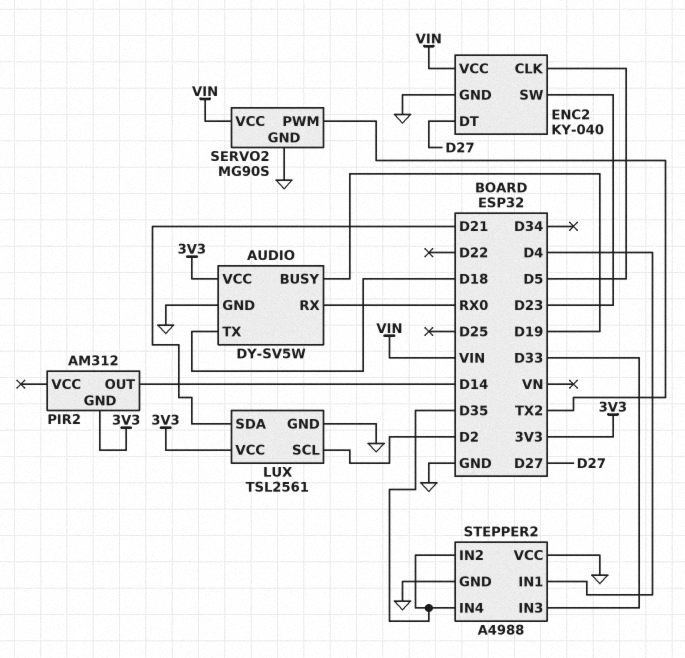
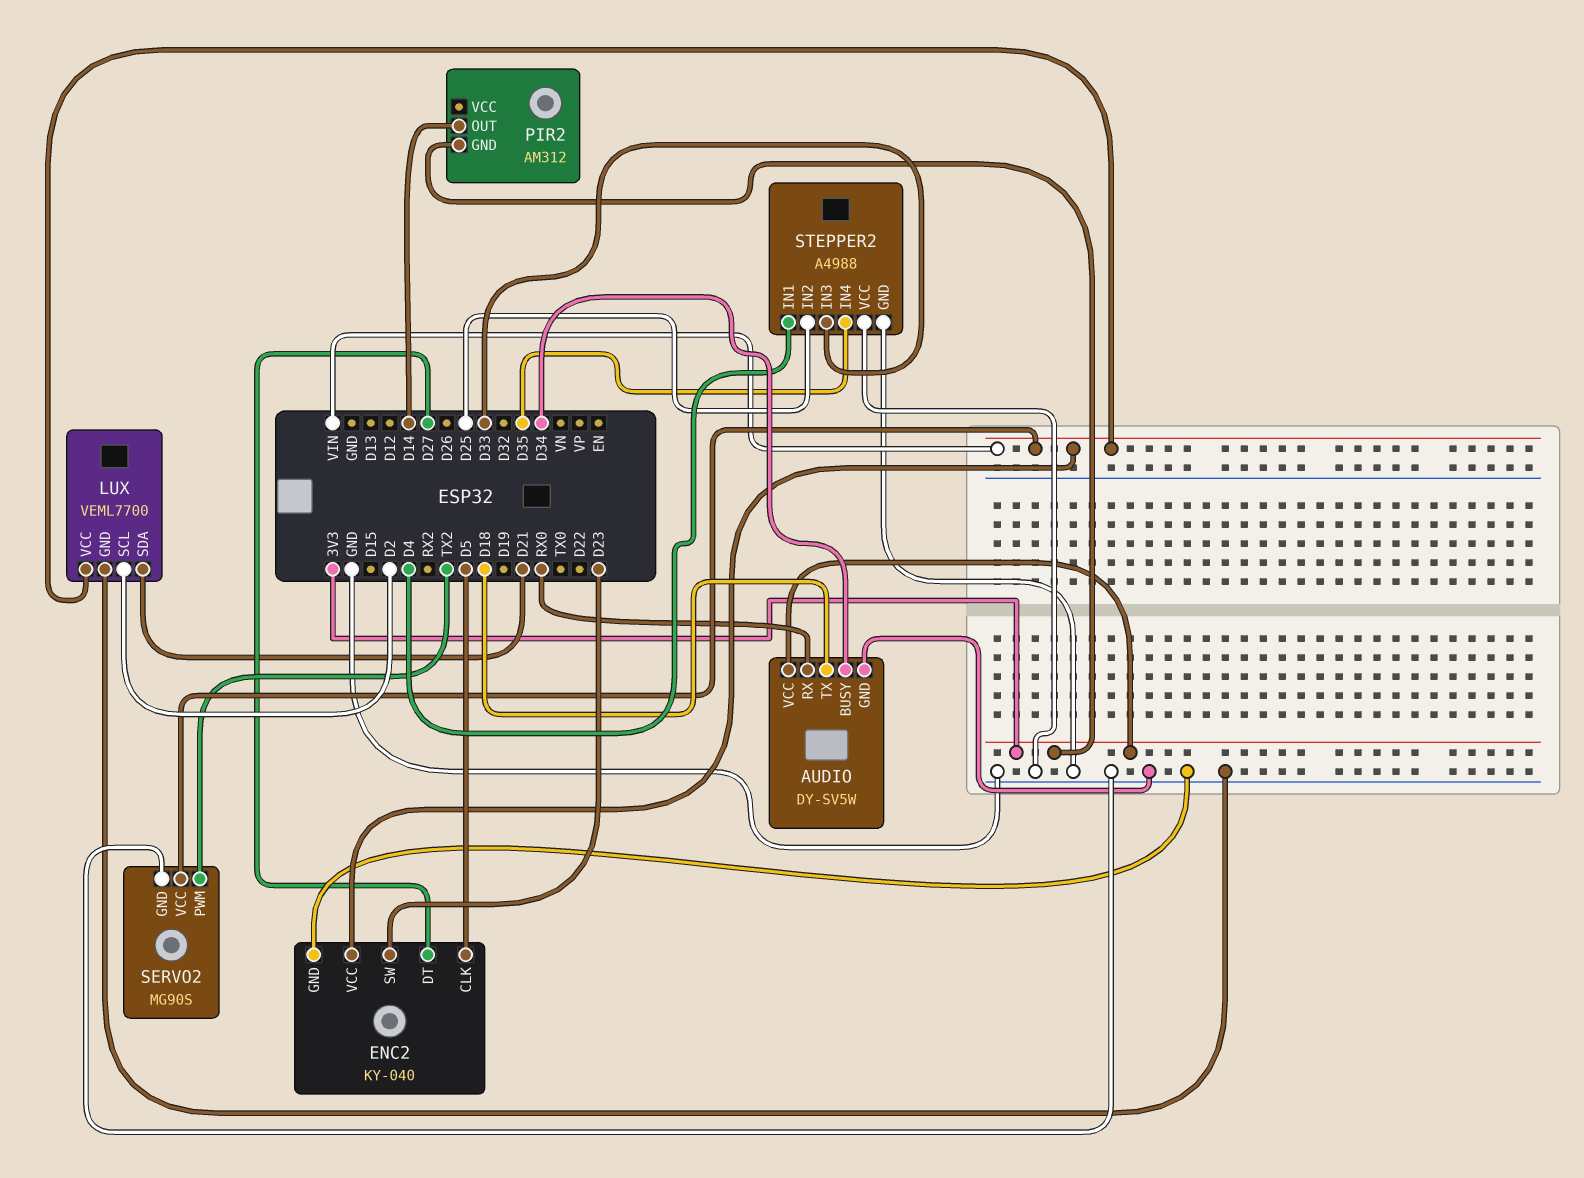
AUDIO pin BUSY: D19 -> D34
LUX: TSL2561 -> VEML7700
LUX pin VCC: 3V3 -> VIN
STEPPER2 pin IN2: D35 -> D25

